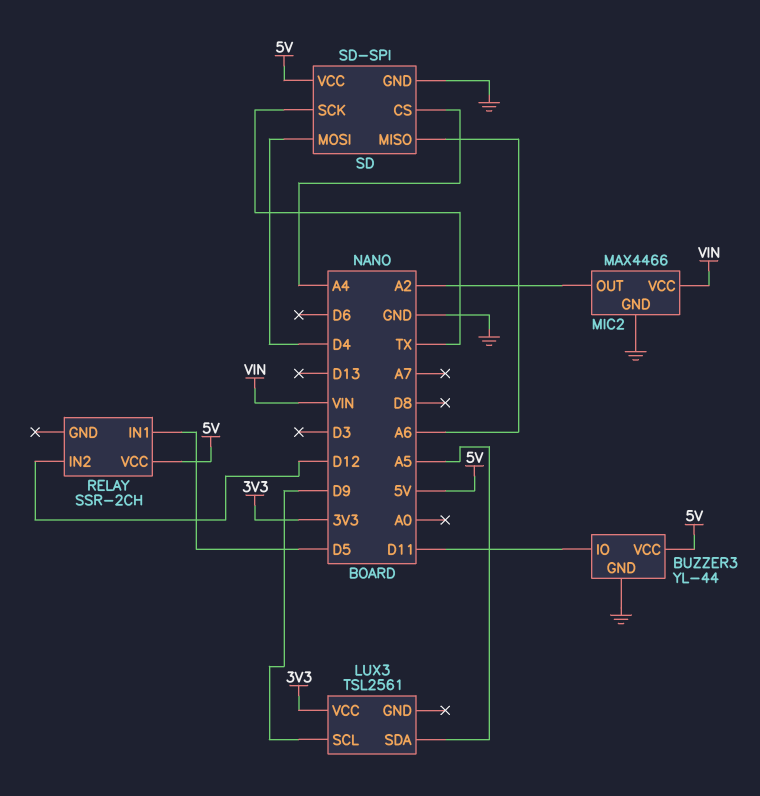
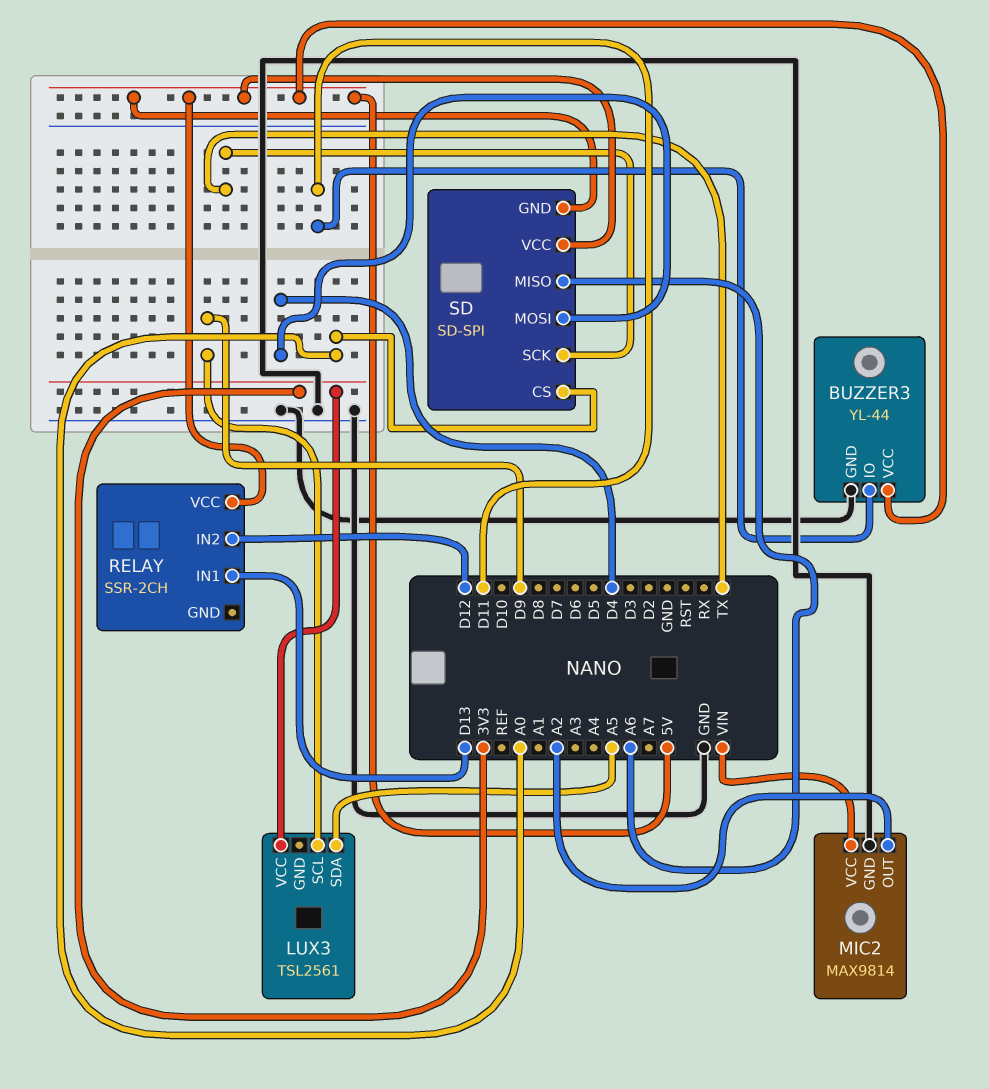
MIC2: MAX4466 -> MAX9814
RELAY pin IN1: D5 -> D13
SD pin CS: A4 -> A0
SD pin GND: GND -> 5V

